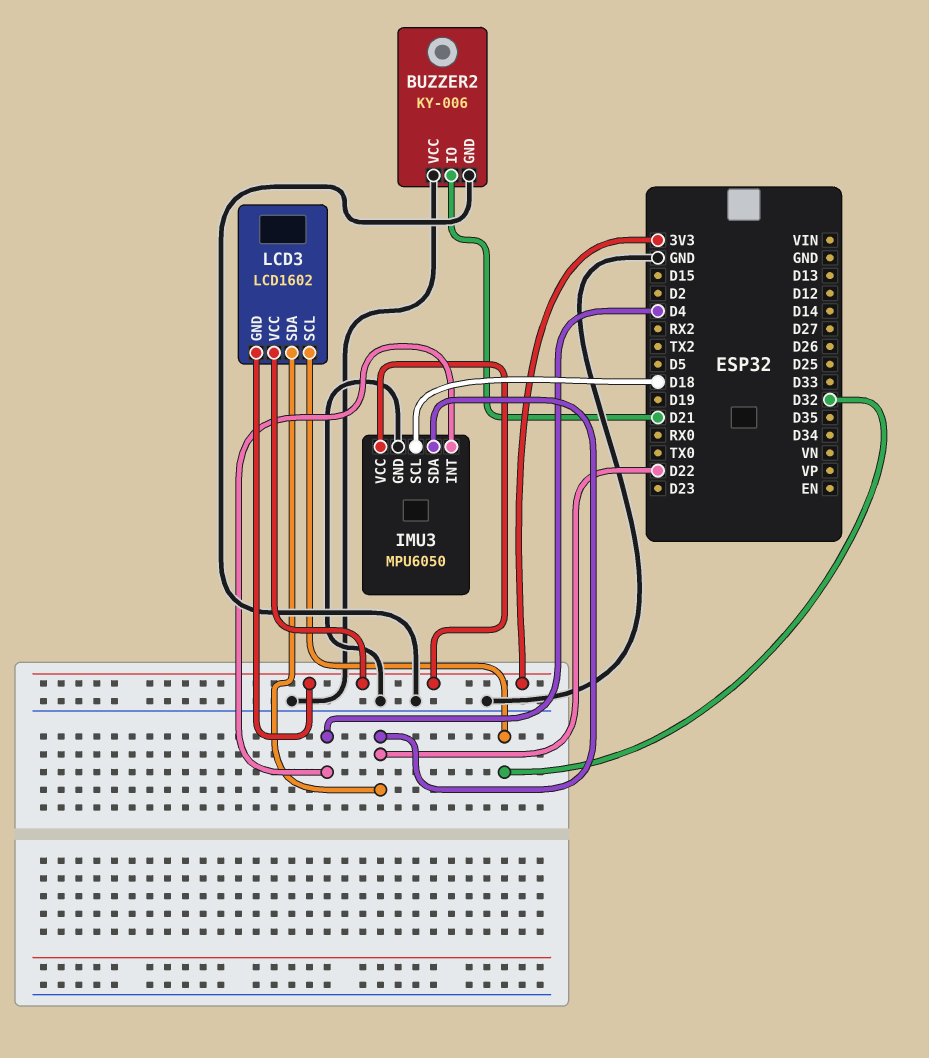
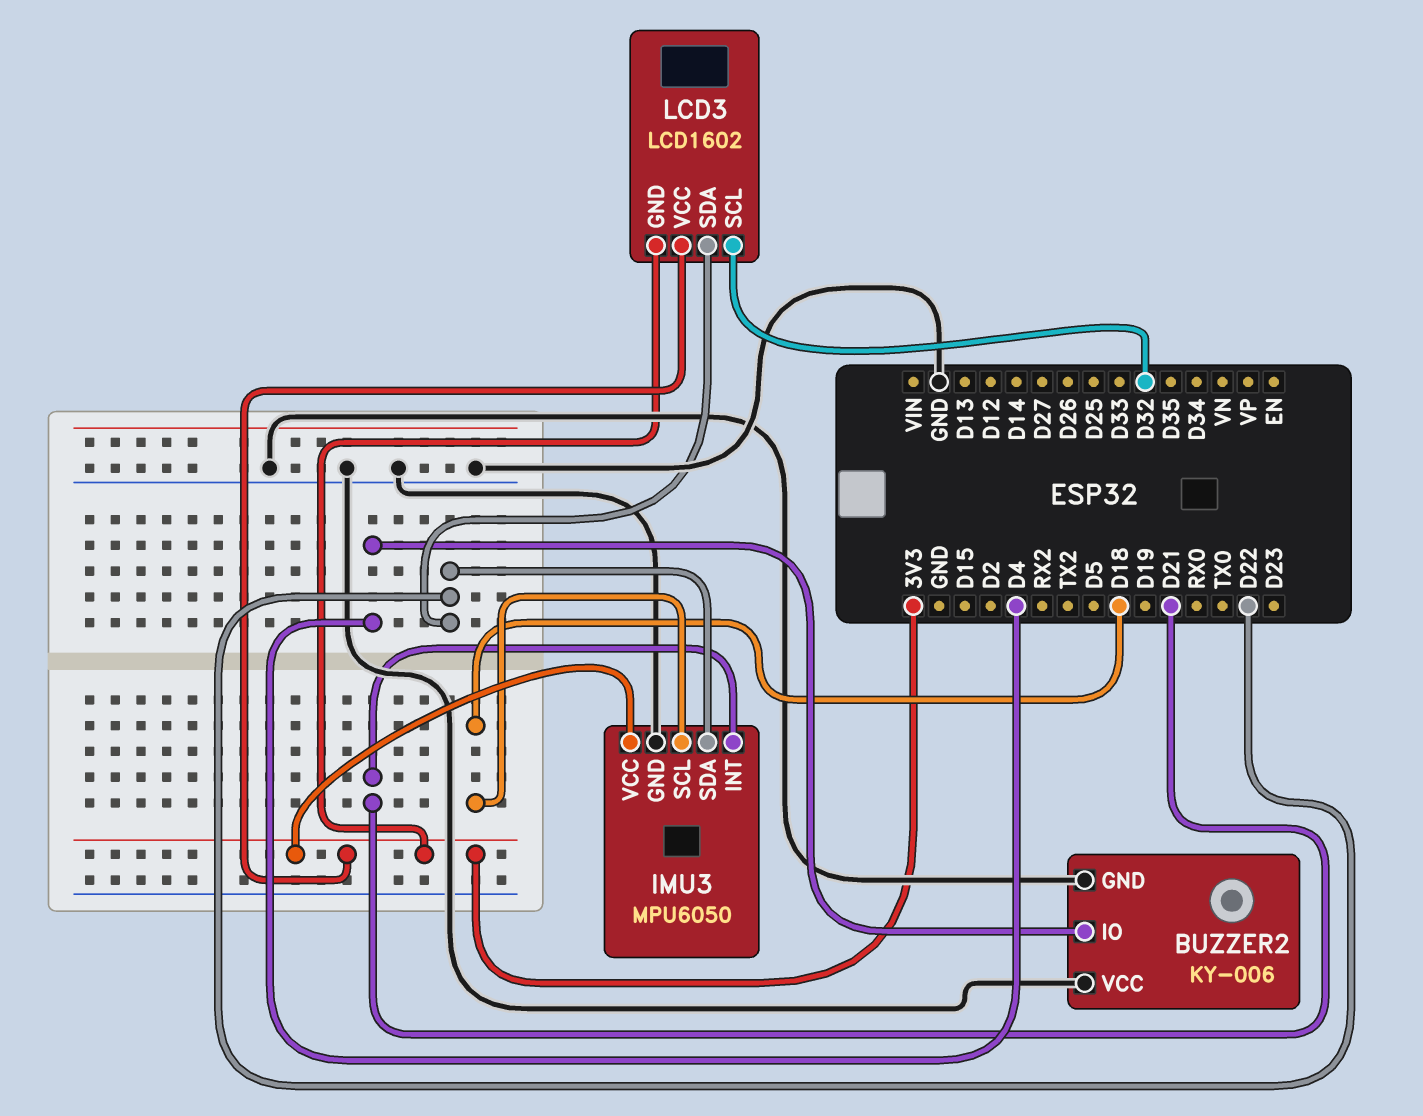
BUZZER2 pin IO: D21 -> D4
IMU3 pin INT: D4 -> D21

